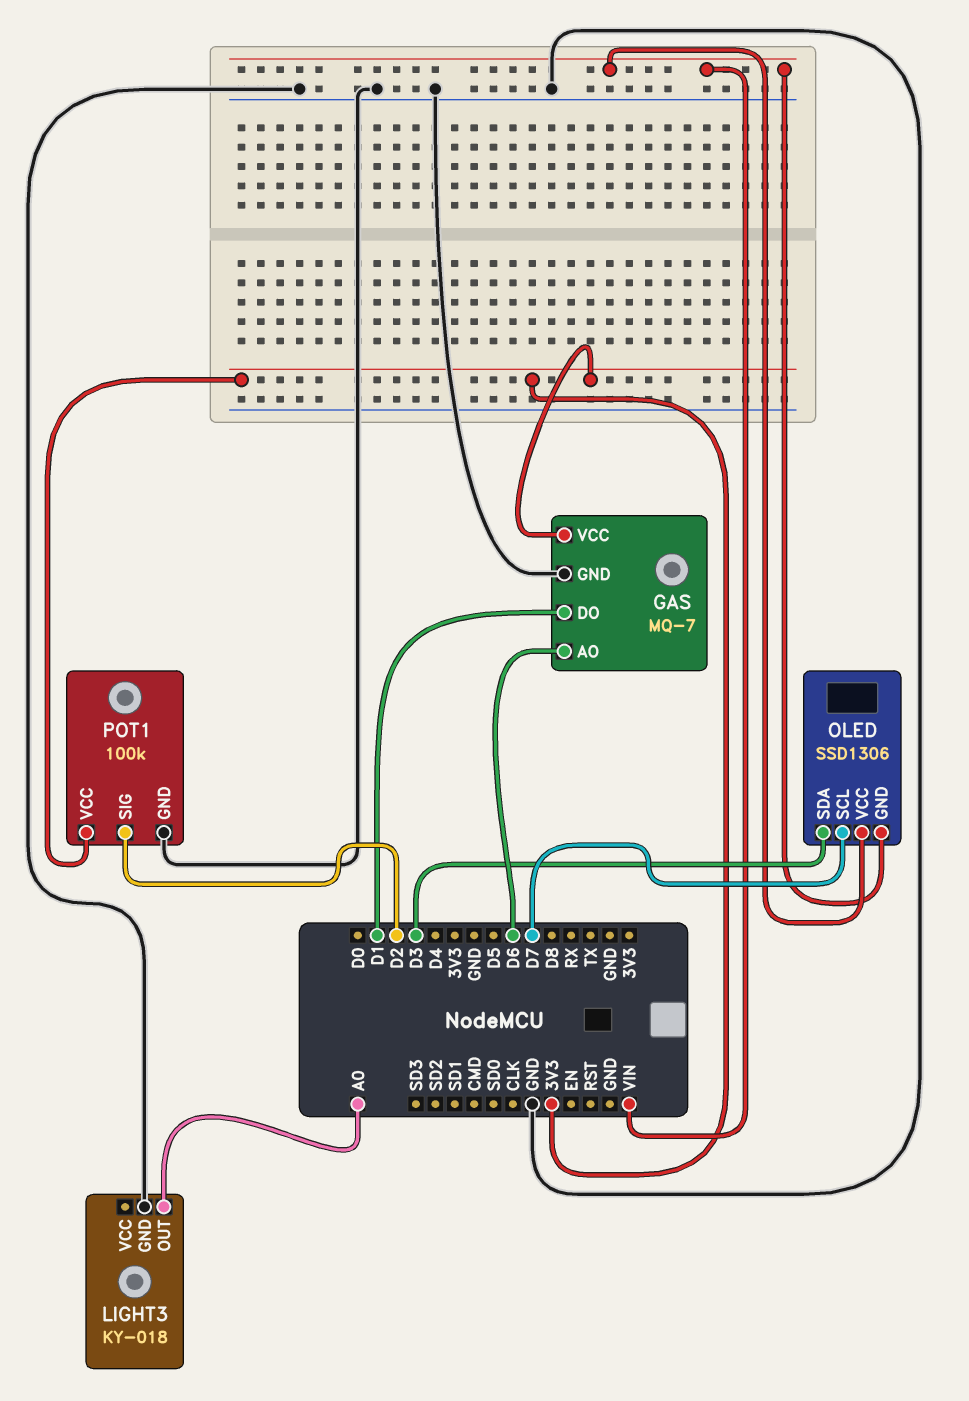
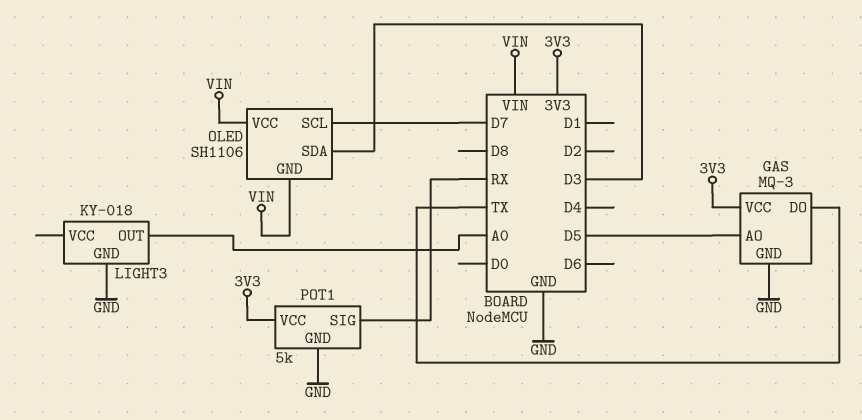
GAS: MQ-7 -> MQ-3
GAS pin AO: D6 -> D5
GAS pin DO: D1 -> TX
OLED: SSD1306 -> SH1106
POT1: 100k -> 5k
POT1 pin SIG: D2 -> RX

